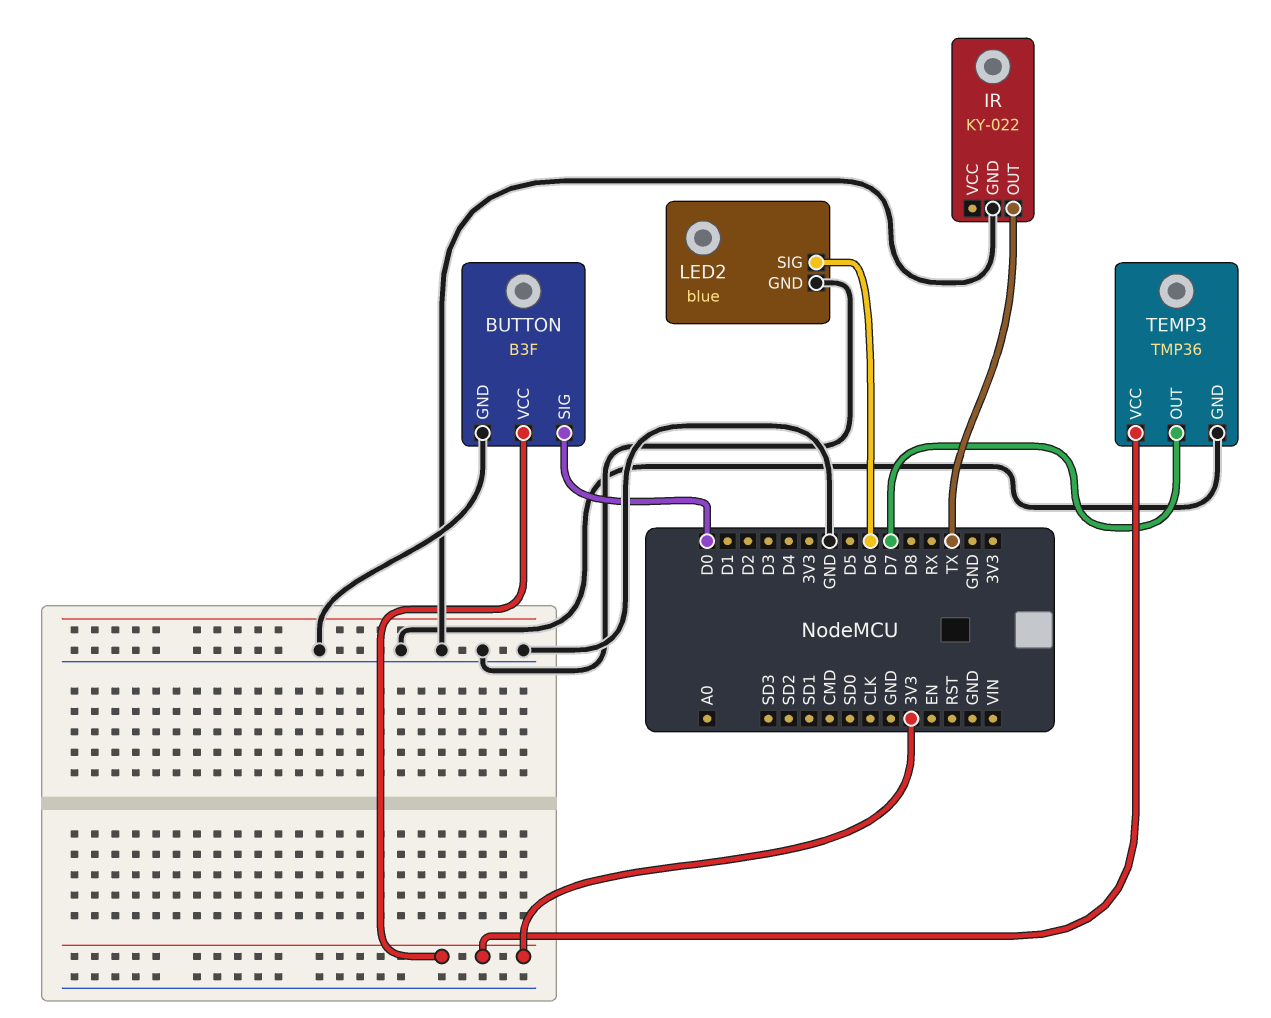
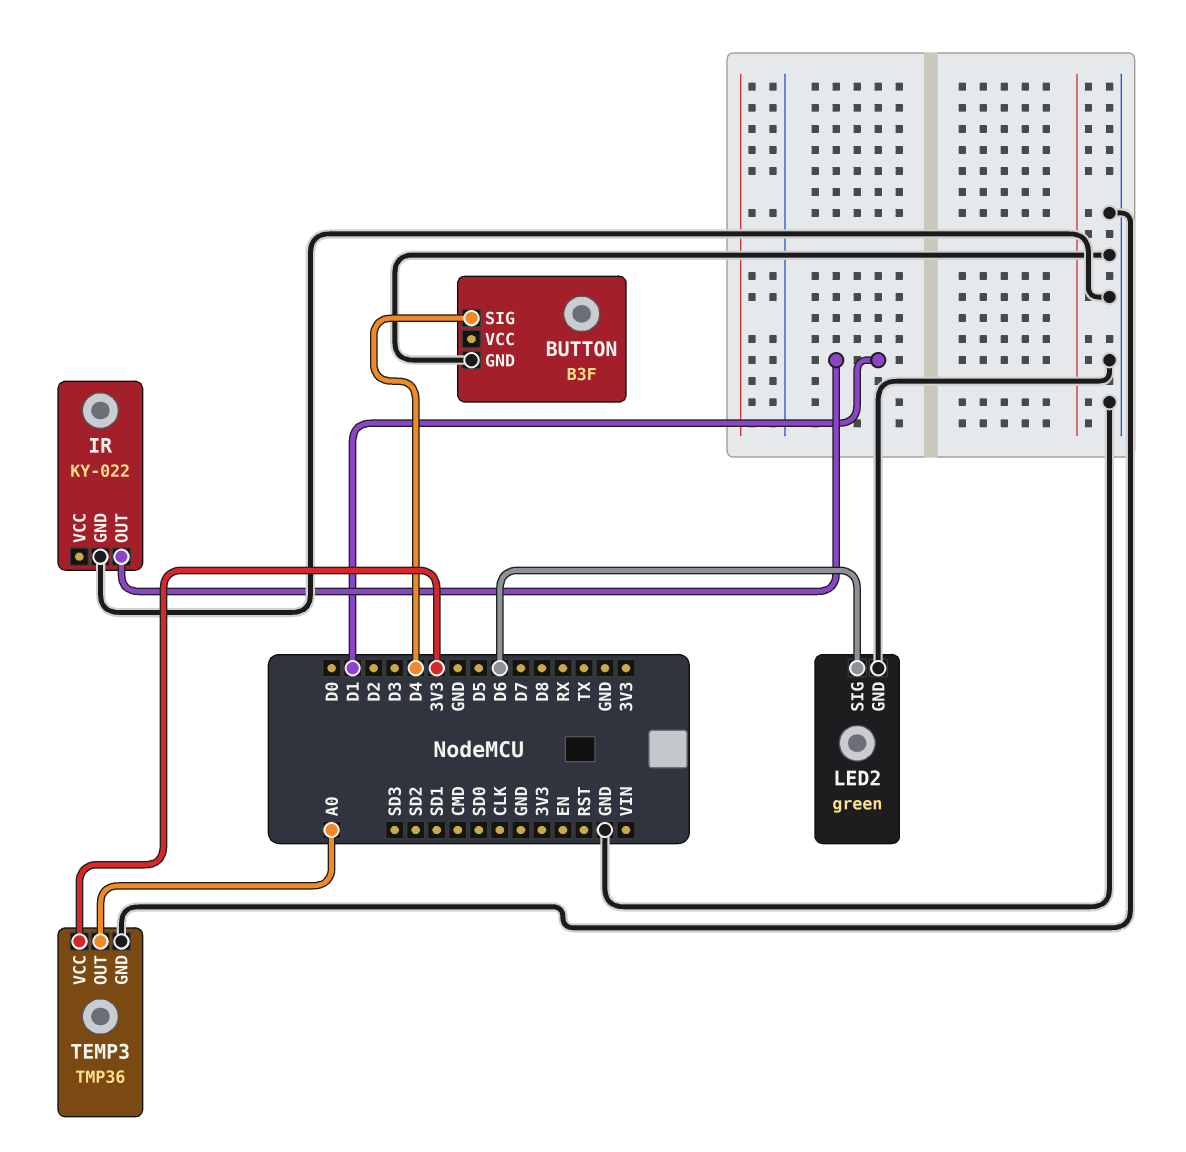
BUTTON pin SIG: D0 -> D4
BUTTON pin VCC: 3V3 -> none
IR pin OUT: TX -> D1
LED2: blue -> green
TEMP3 pin OUT: D7 -> A0

